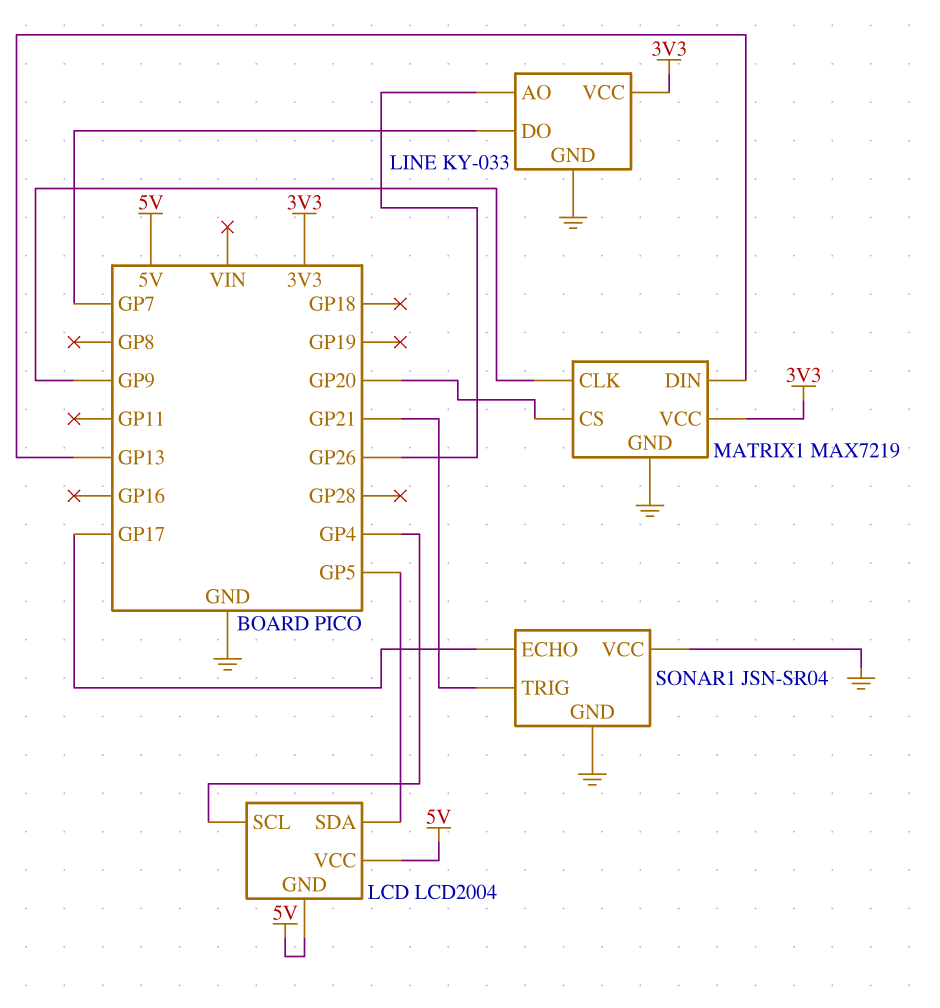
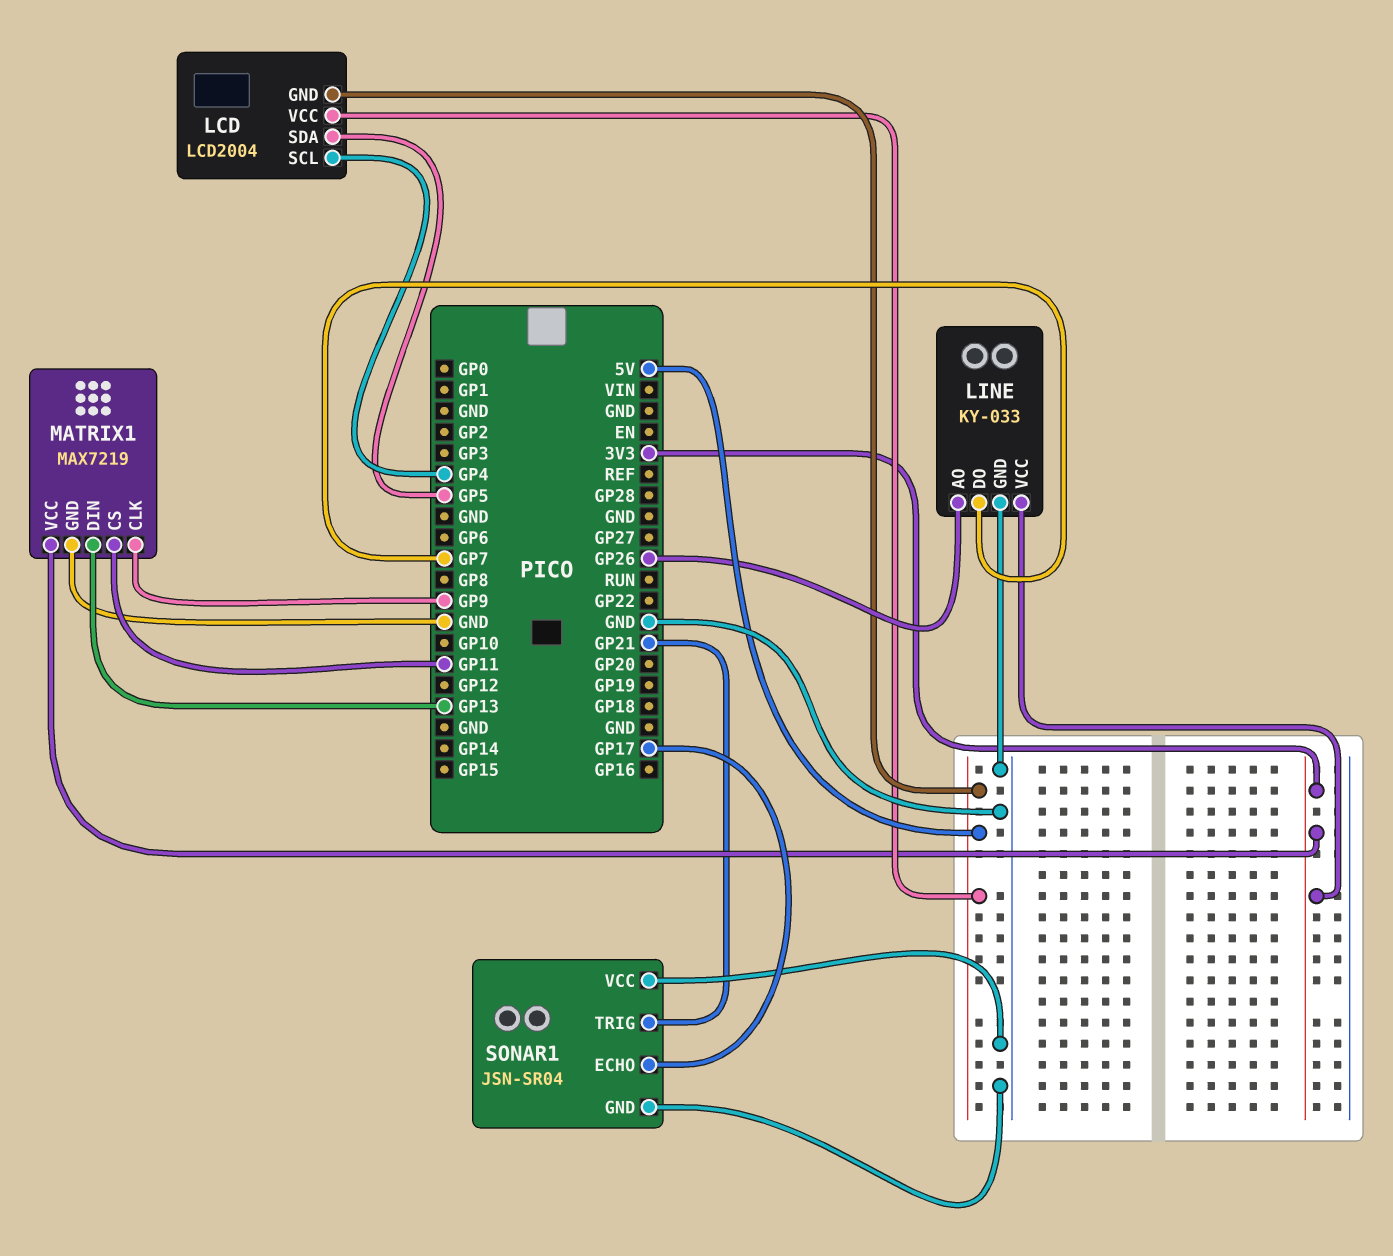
MATRIX1 pin CS: GP20 -> GP11

